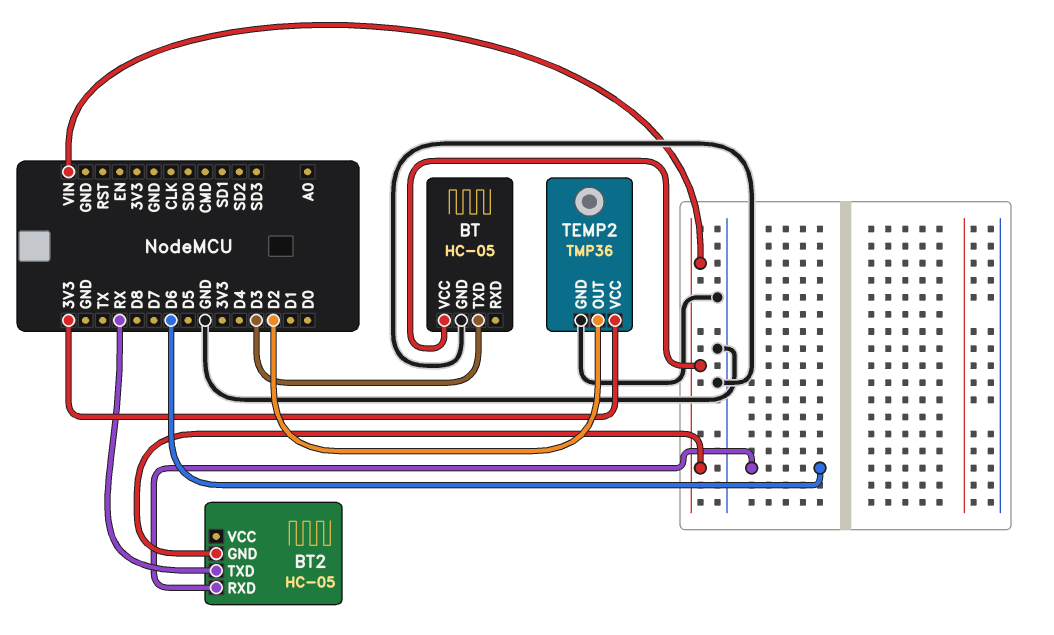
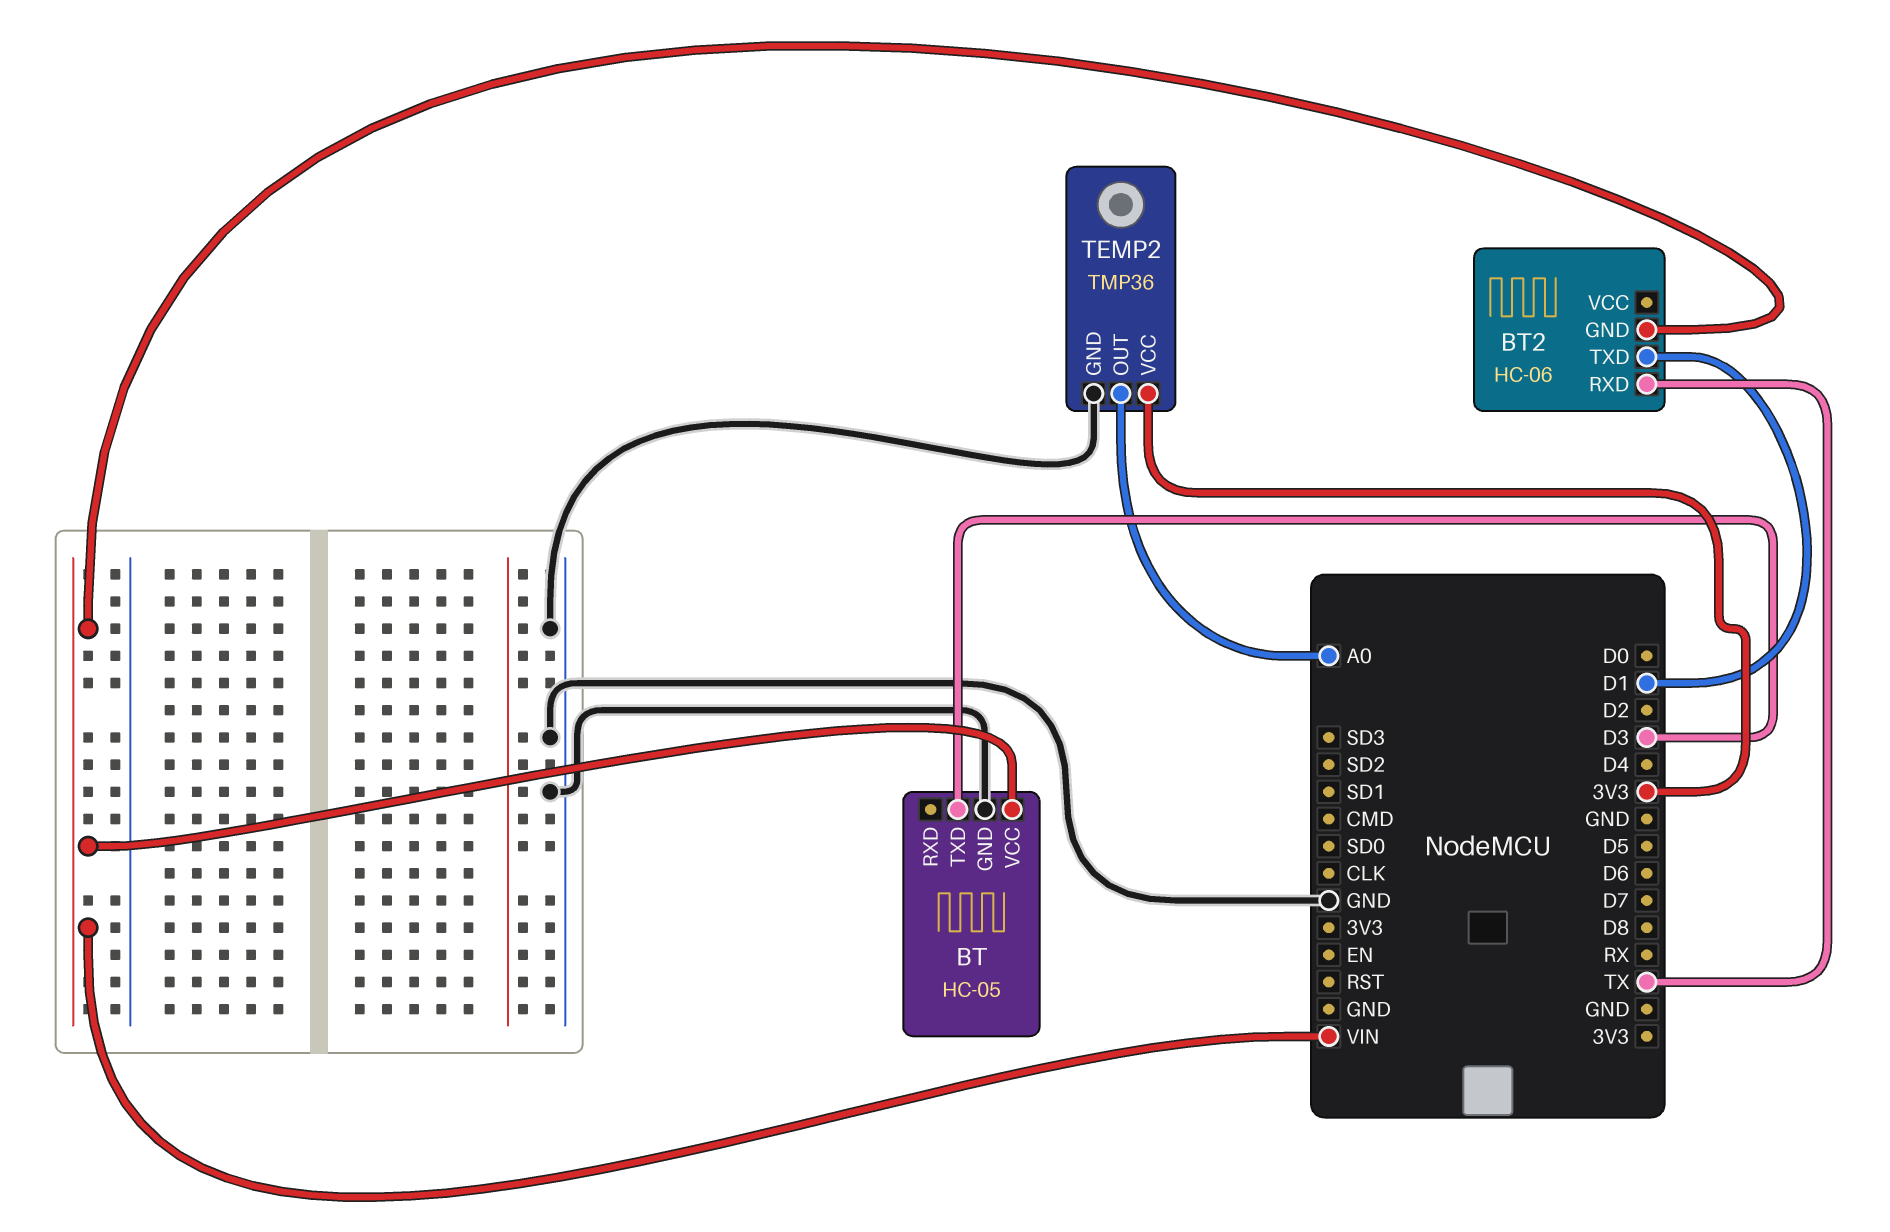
BT2: HC-05 -> HC-06
BT2 pin RXD: D6 -> TX
BT2 pin TXD: RX -> D1
TEMP2 pin OUT: D2 -> A0

